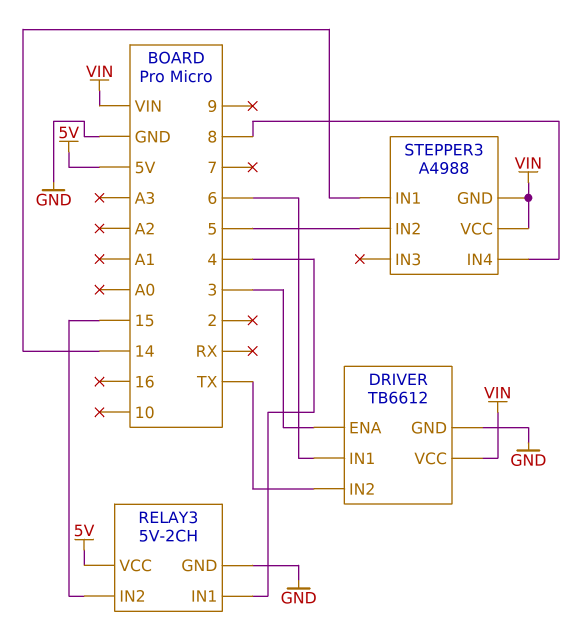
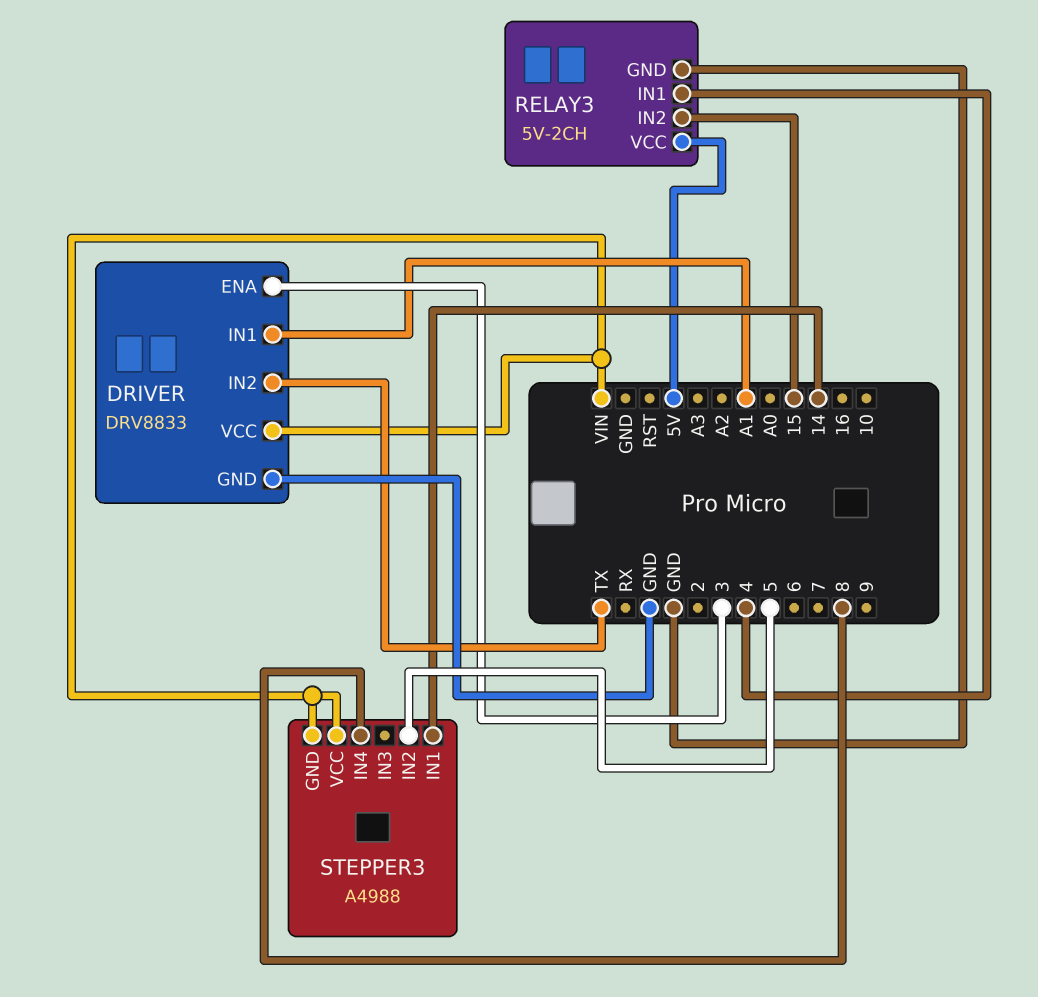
DRIVER: TB6612 -> DRV8833
DRIVER pin IN1: 6 -> A1

